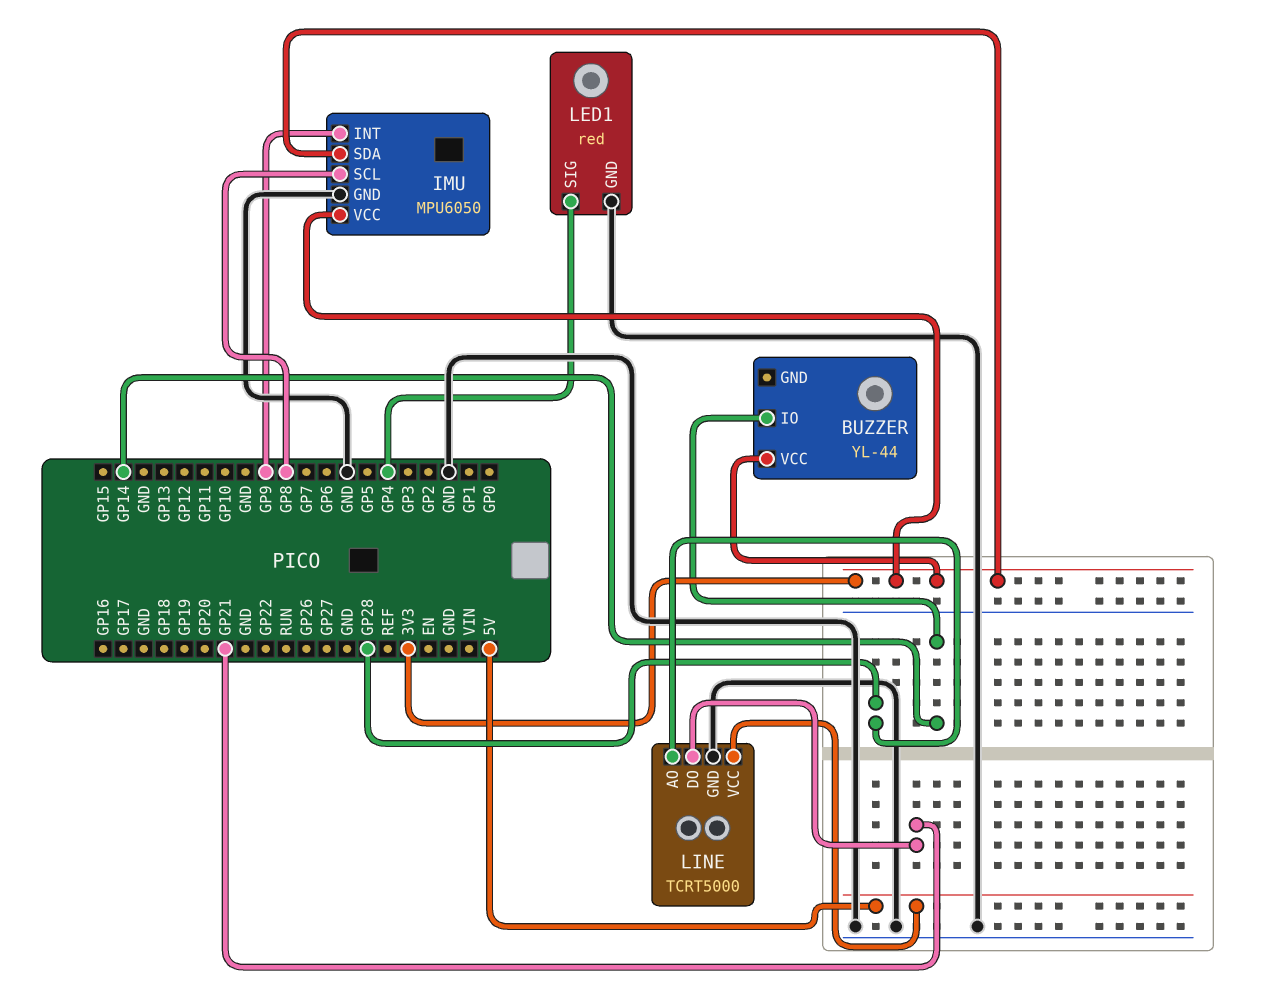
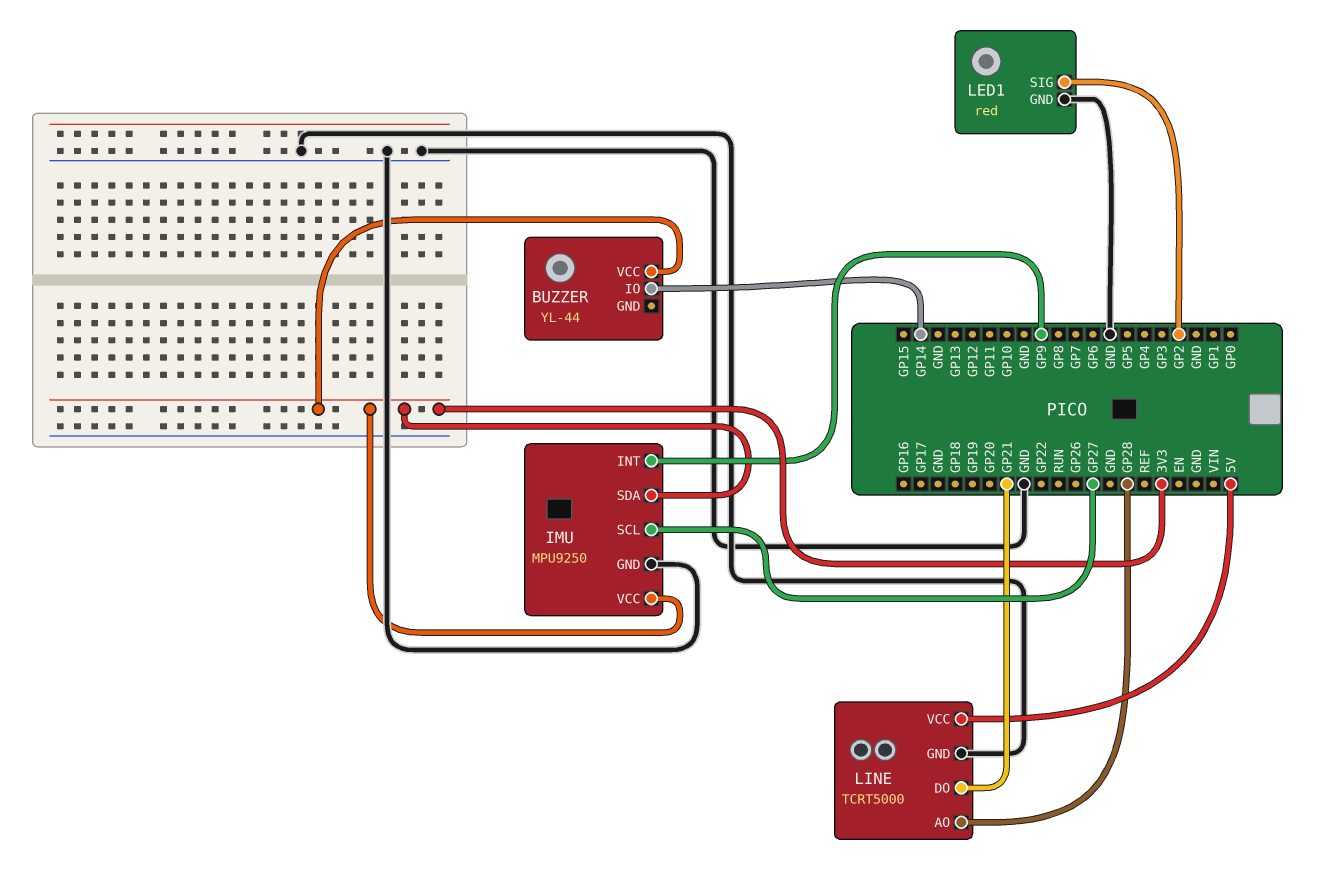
IMU: MPU6050 -> MPU9250
IMU pin SCL: GP8 -> GP27
LED1 pin SIG: GP4 -> GP2

